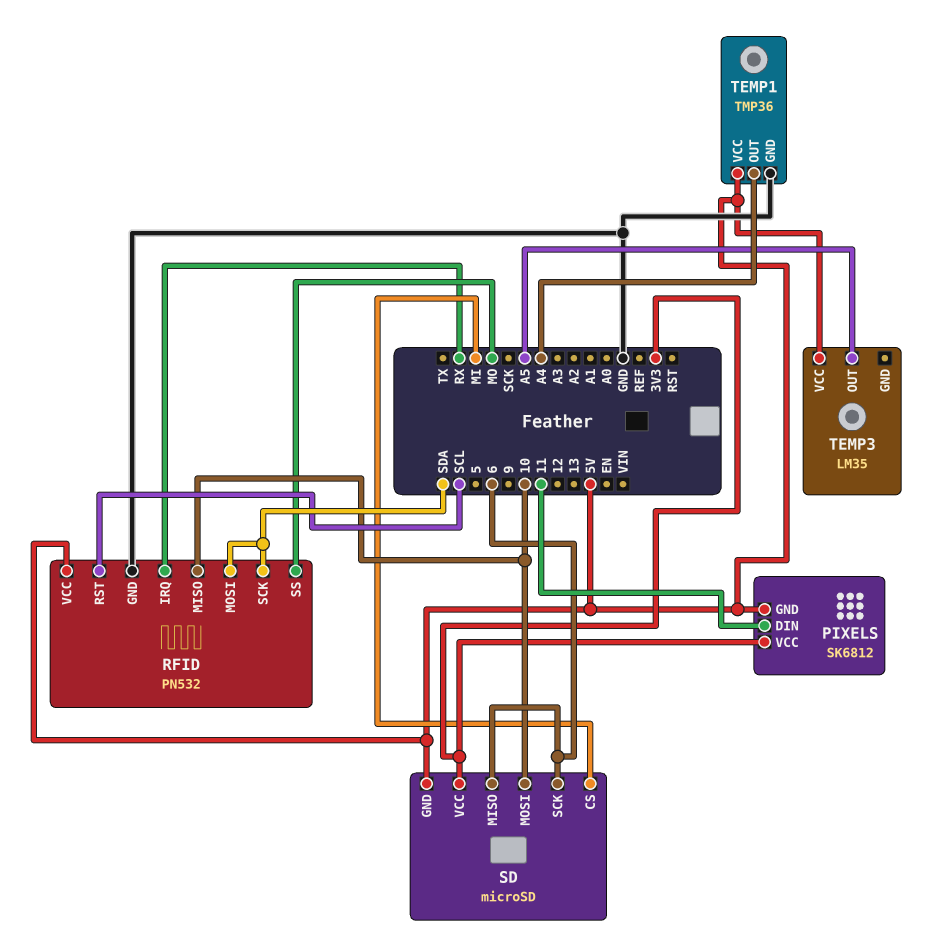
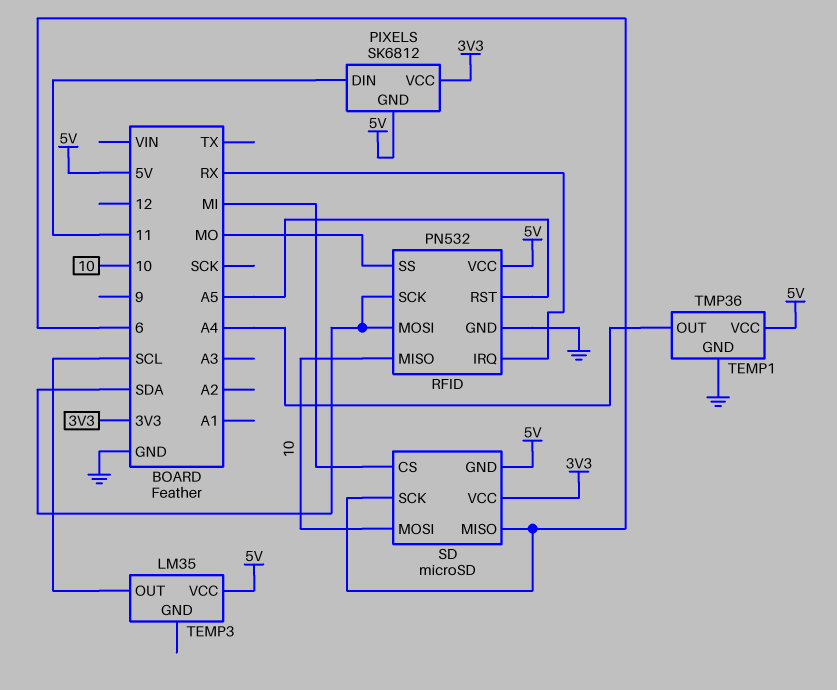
RFID pin RST: SCL -> A5
TEMP3 pin OUT: A5 -> SCL

